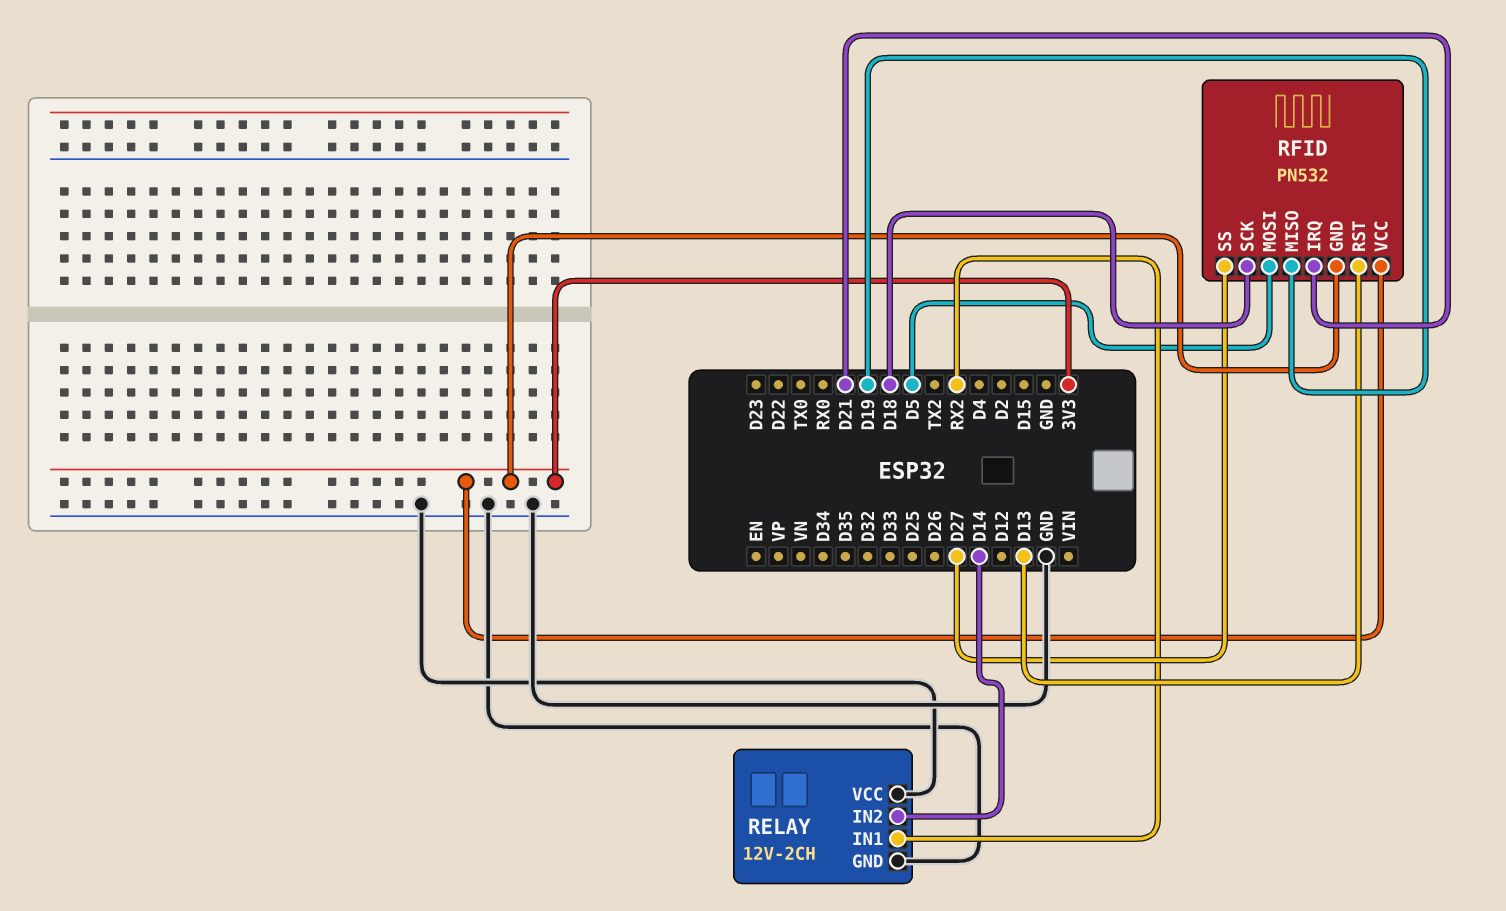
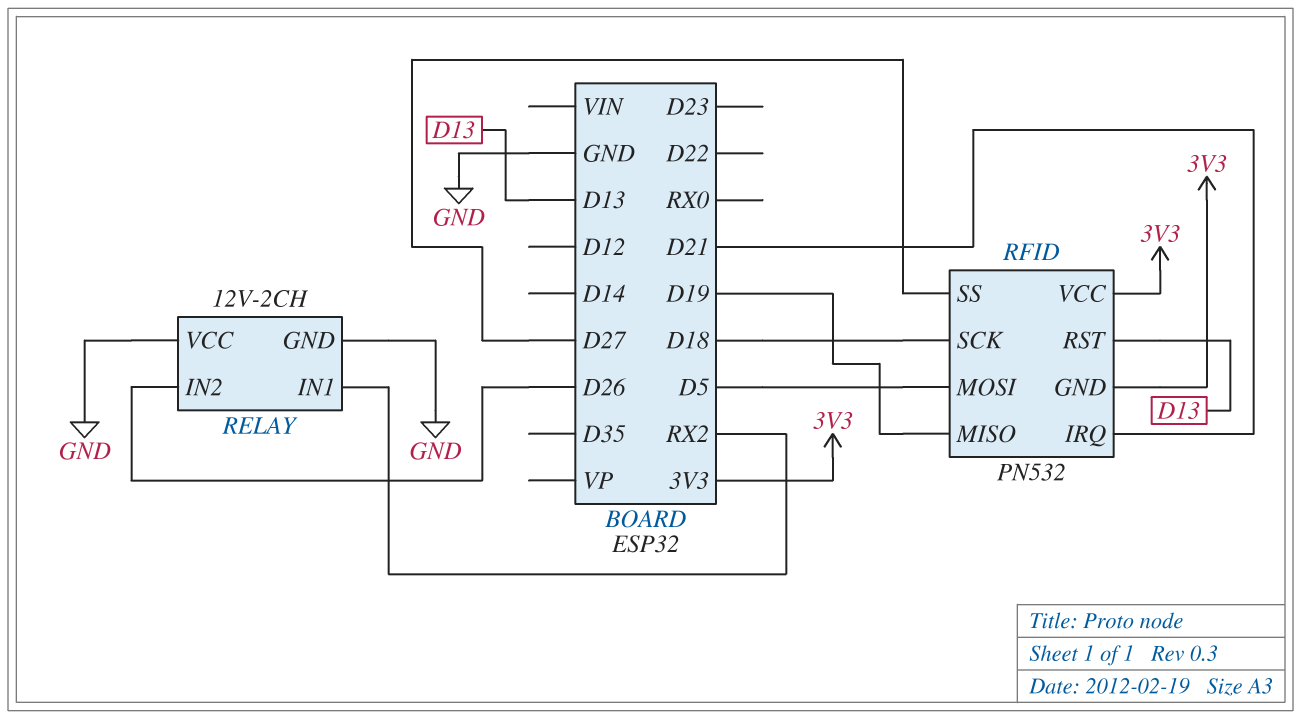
RELAY pin IN2: D14 -> D26

